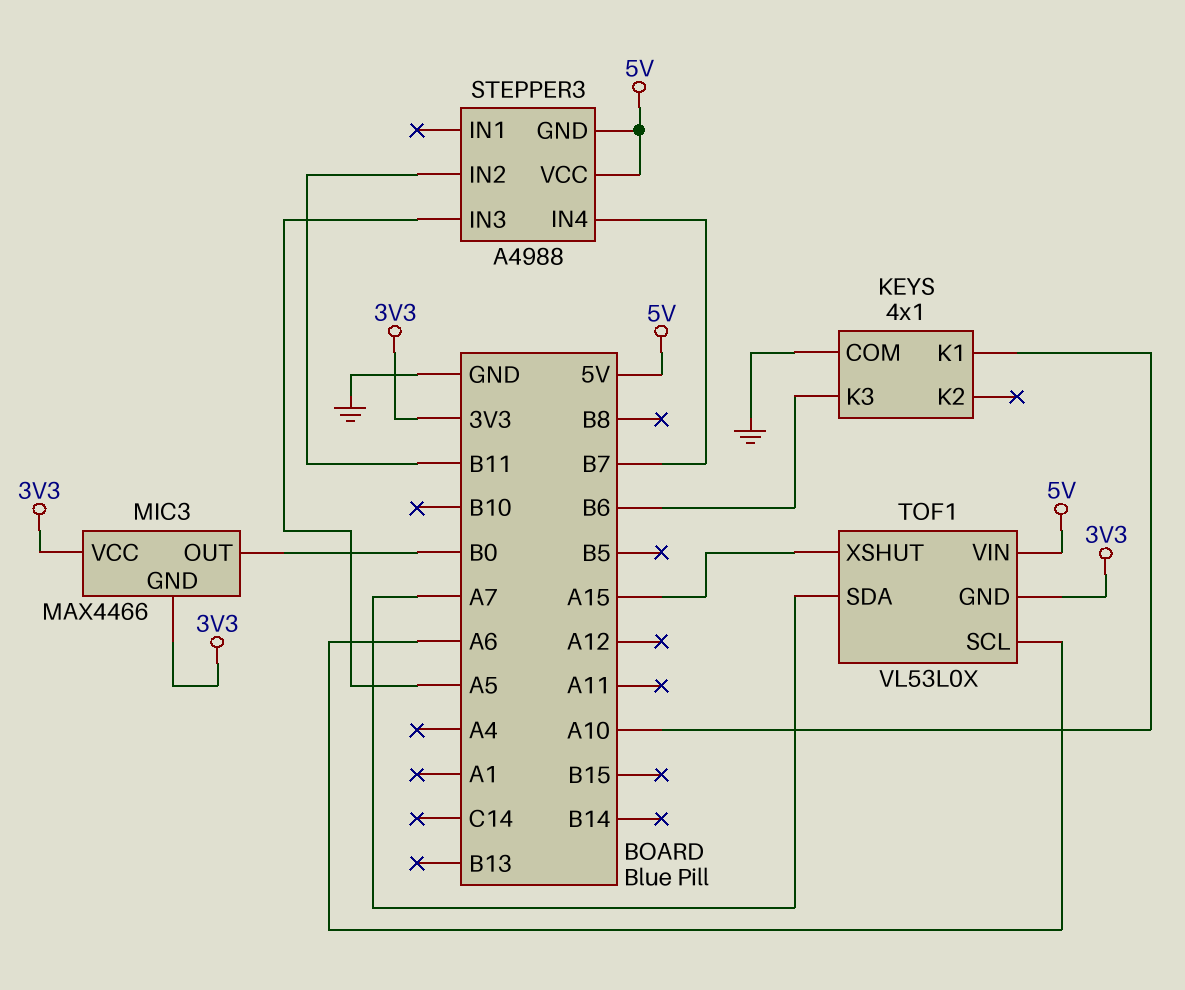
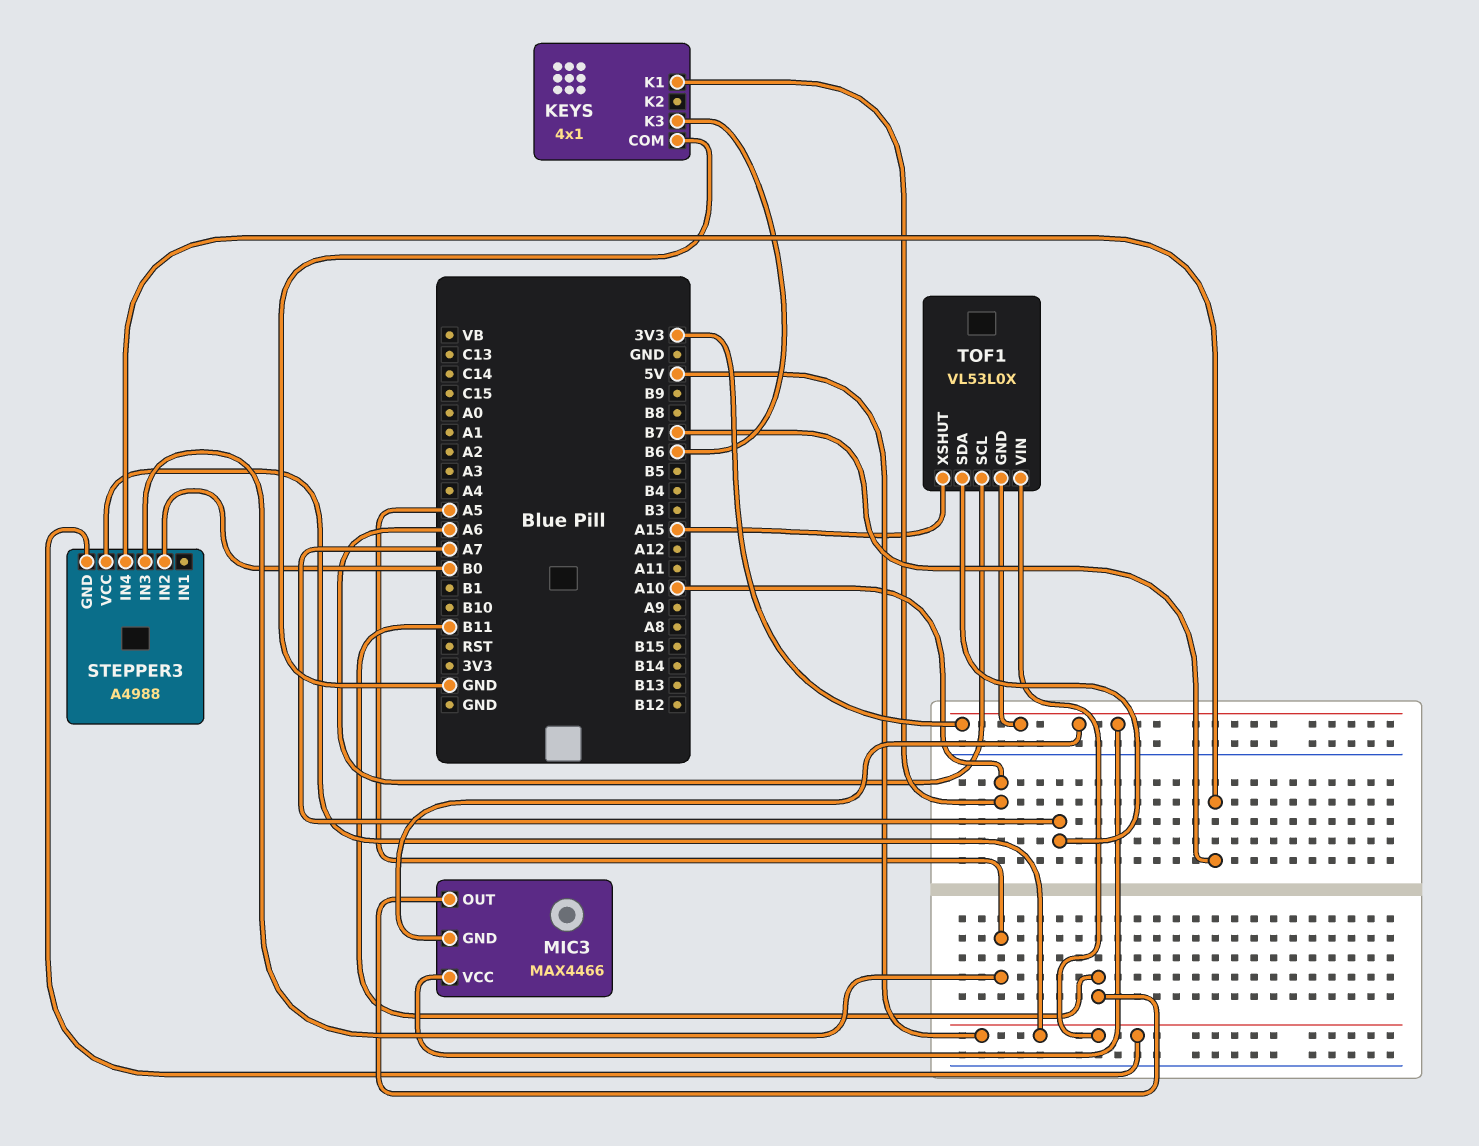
MIC3 pin OUT: B0 -> B11
STEPPER3 pin IN2: B11 -> B0

